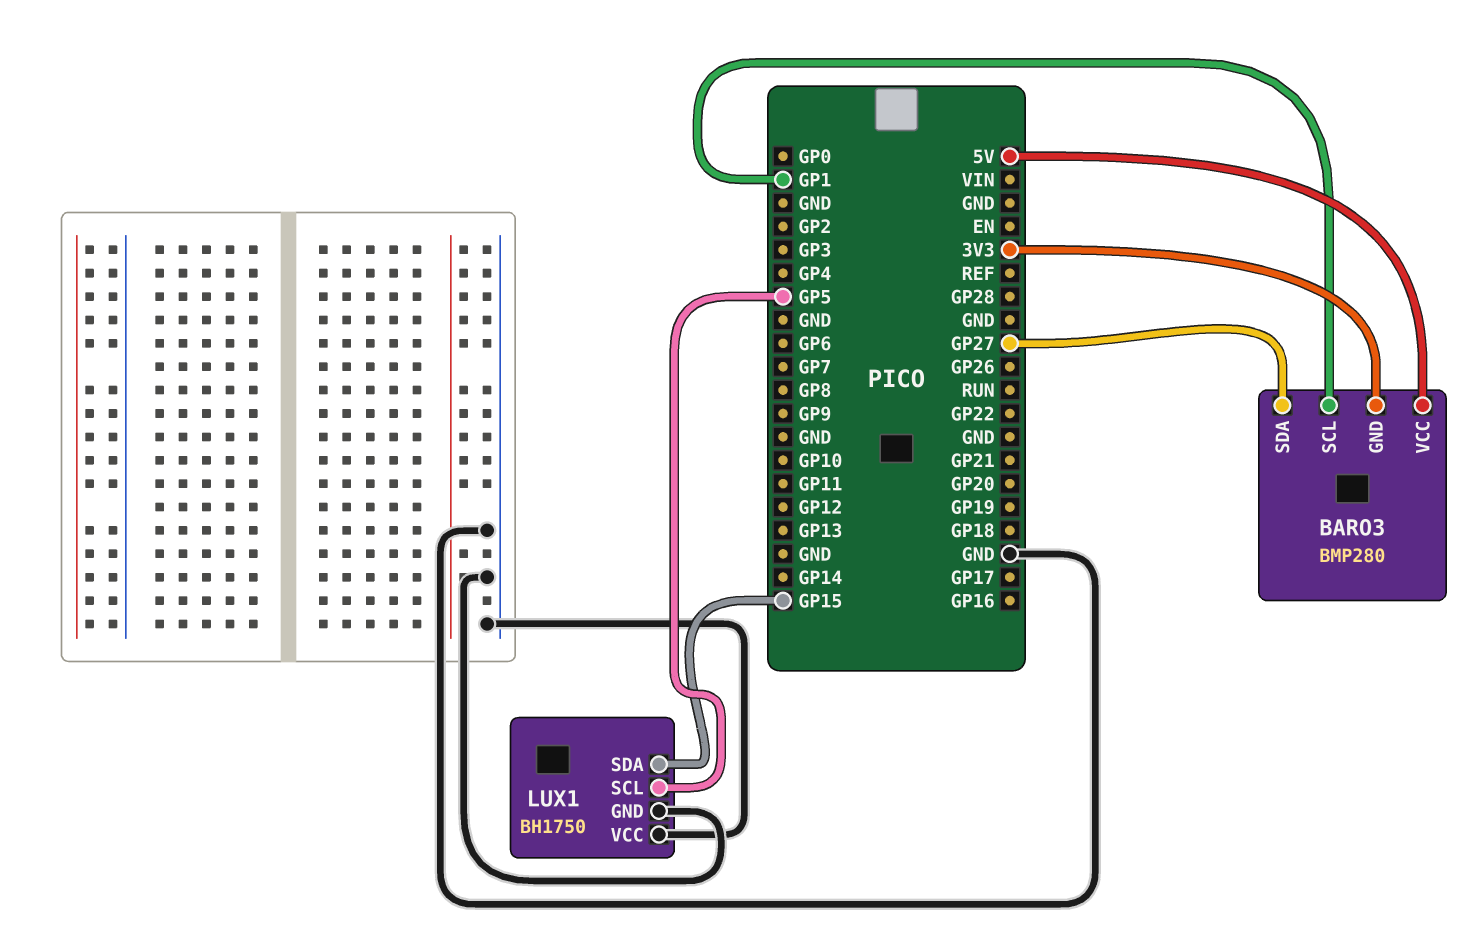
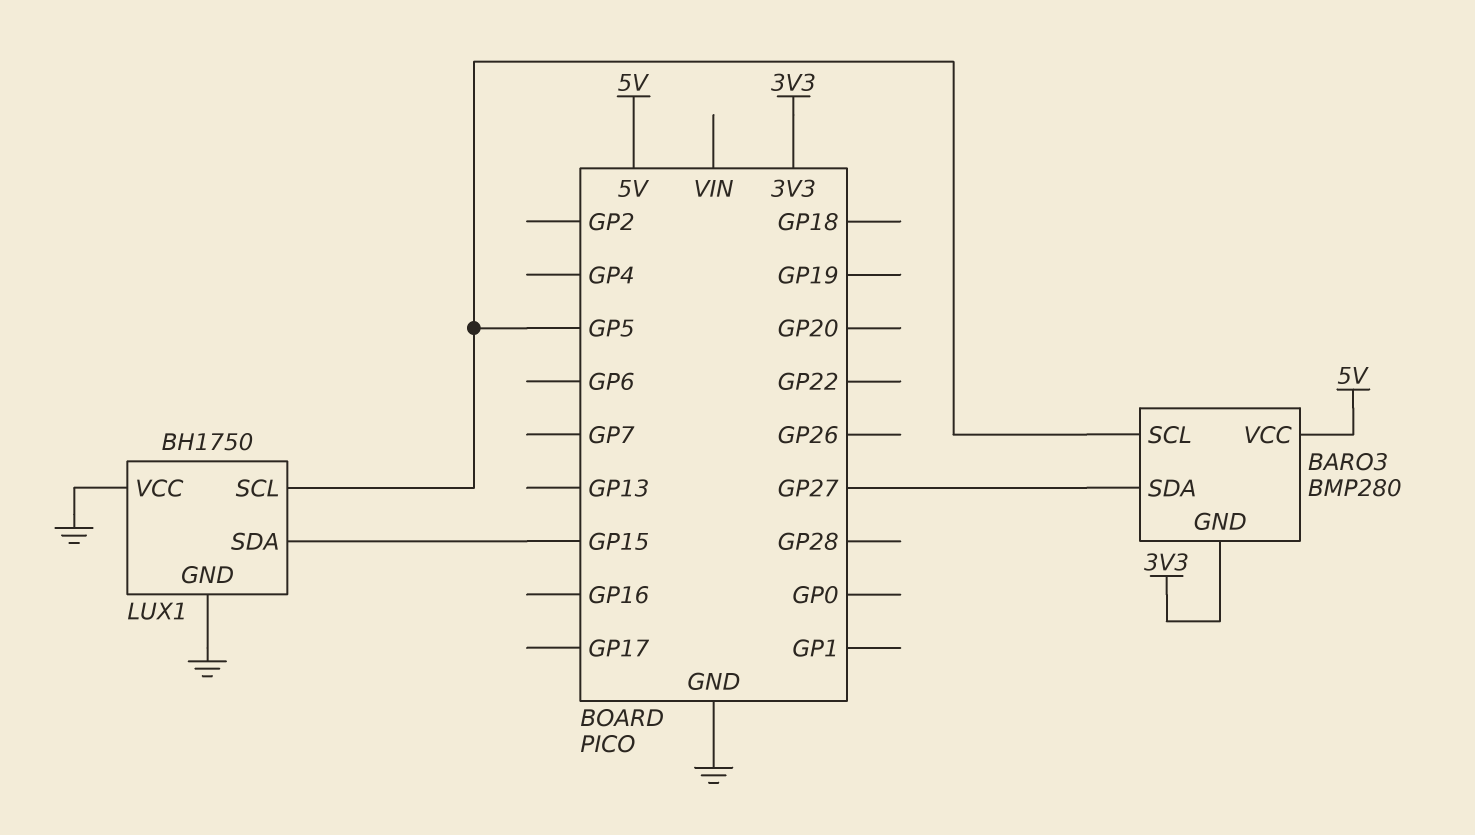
BARO3 pin SCL: GP1 -> GP5

